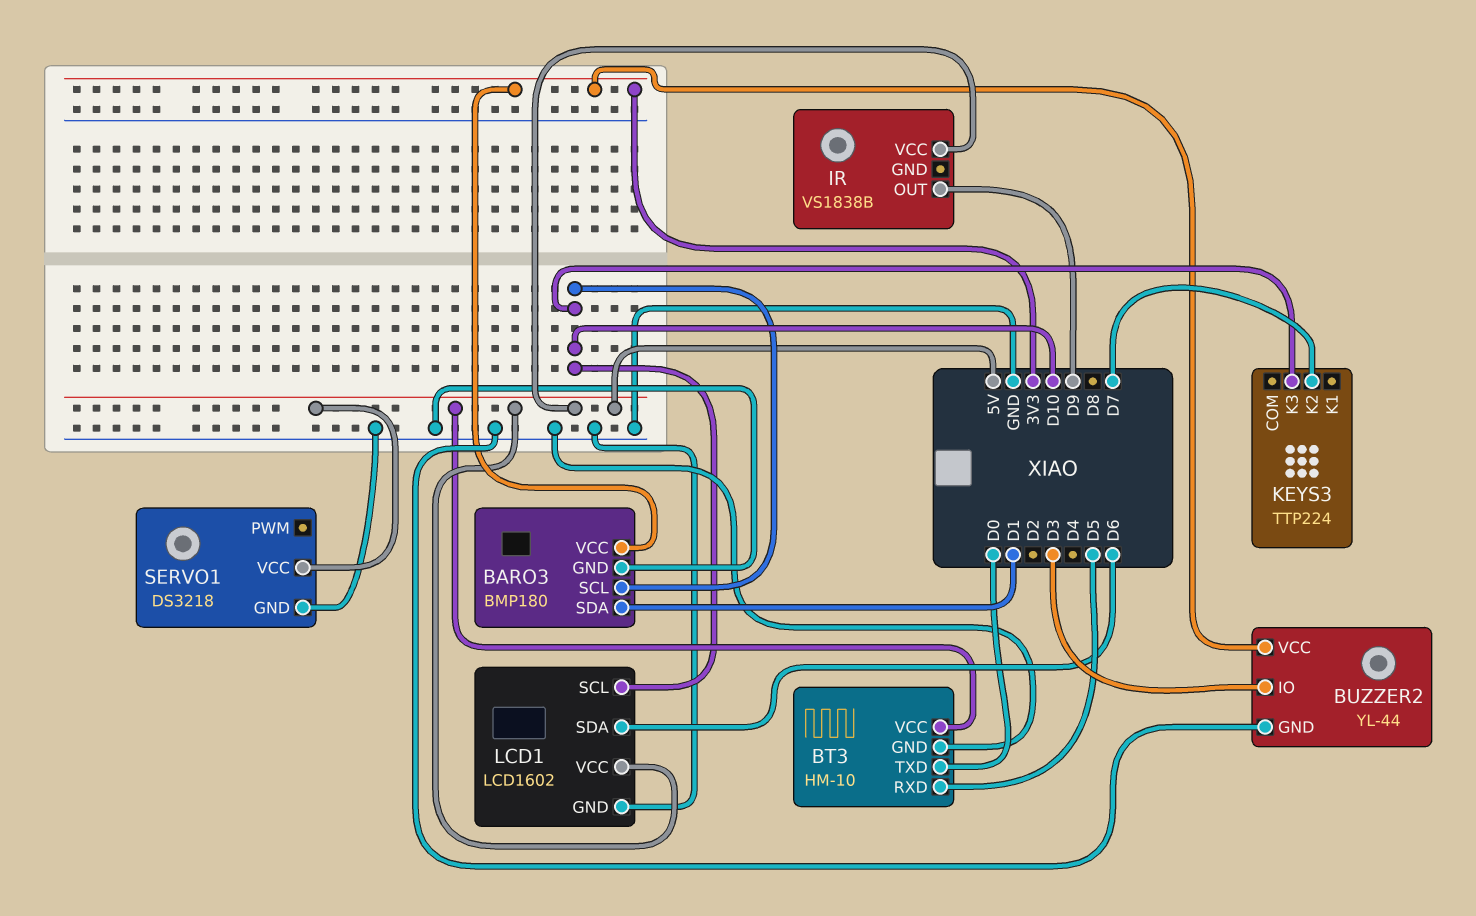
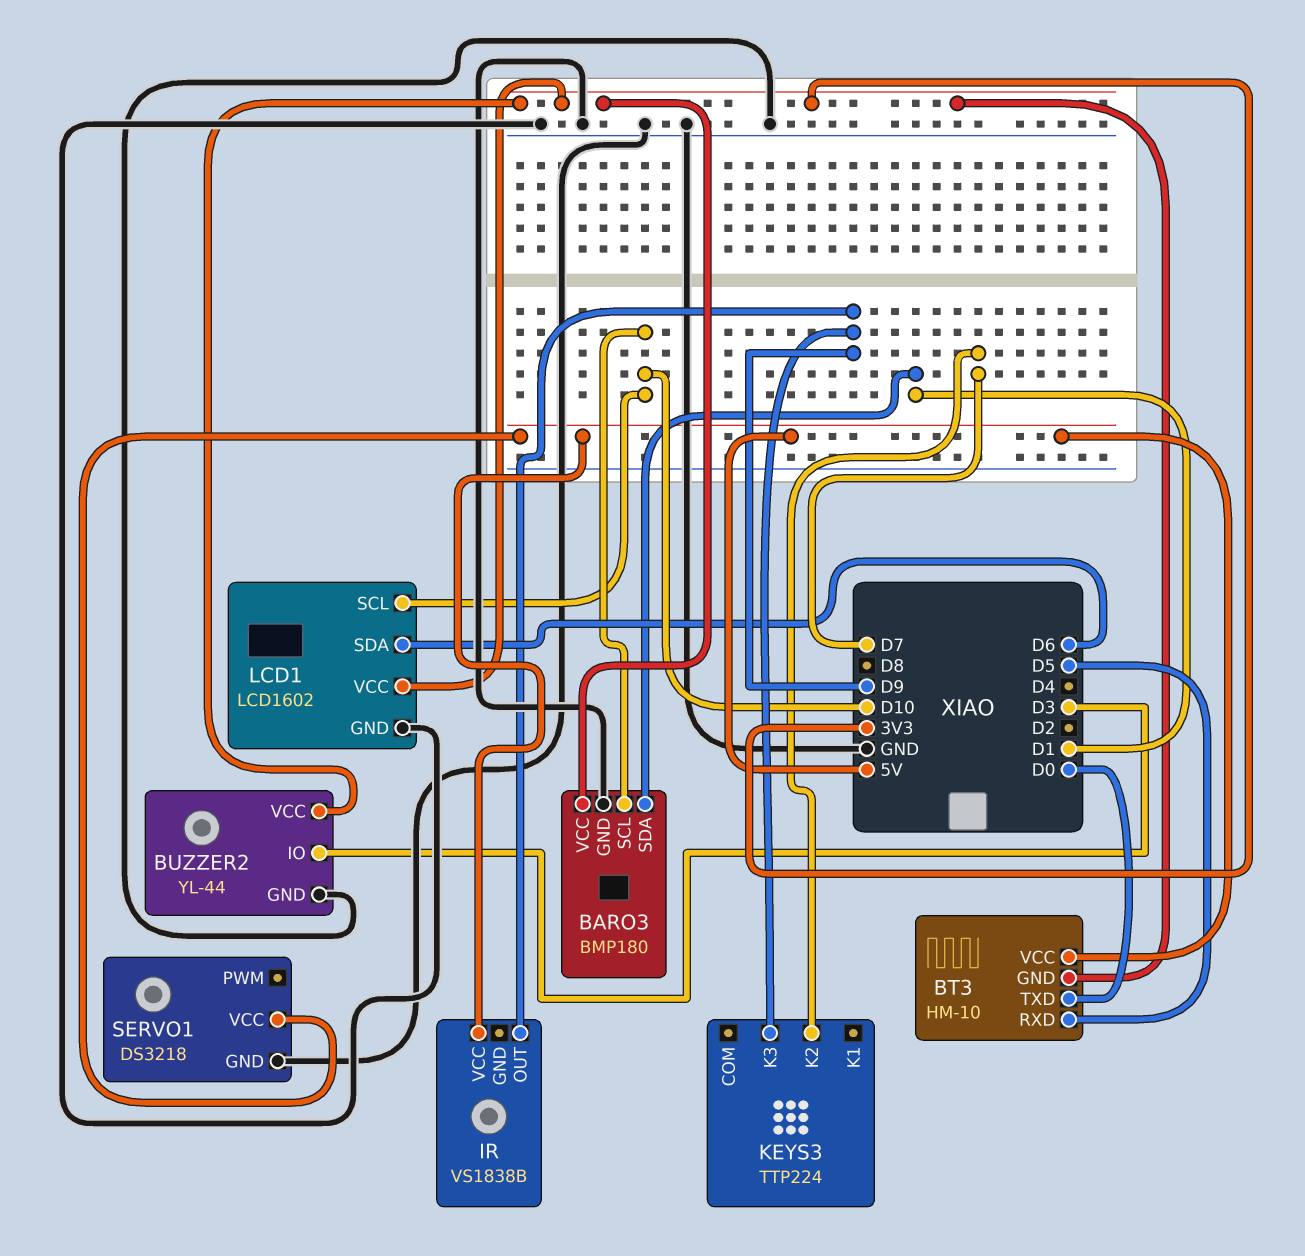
BT3 pin GND: GND -> 3V3
KEYS3 pin K3: D10 -> D9
LCD1 pin VCC: 5V -> 3V3

